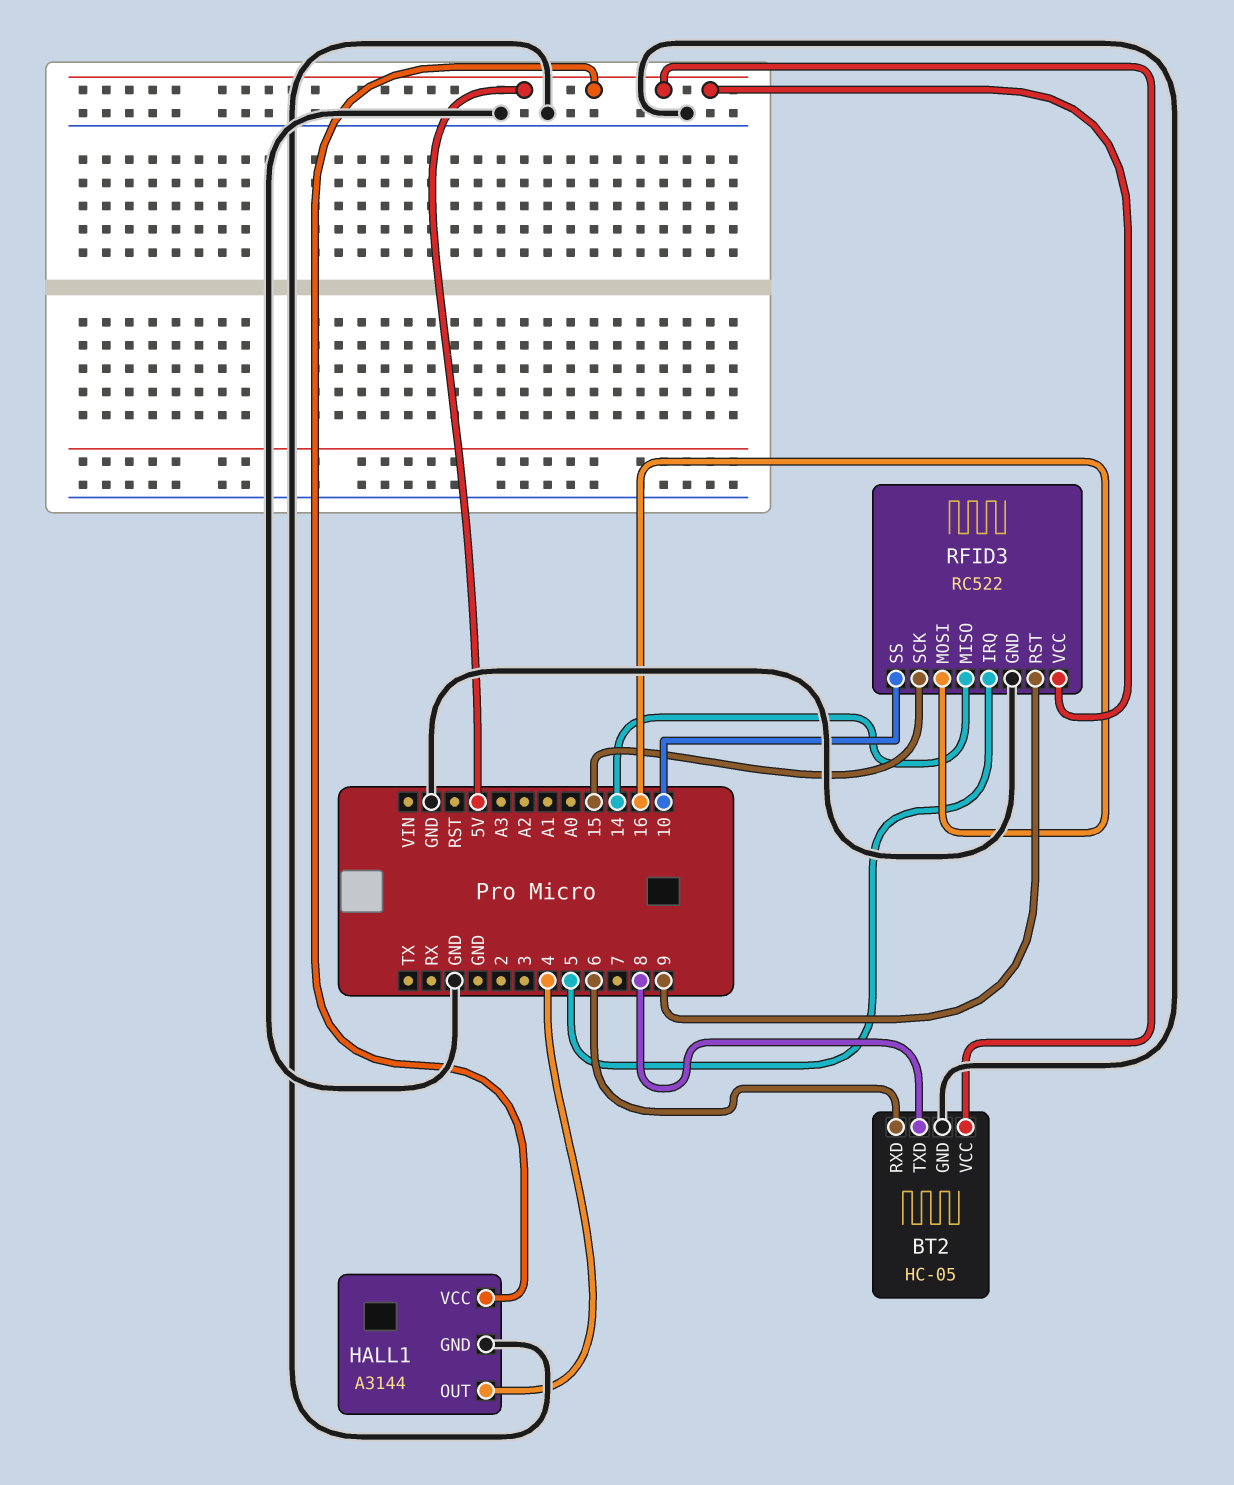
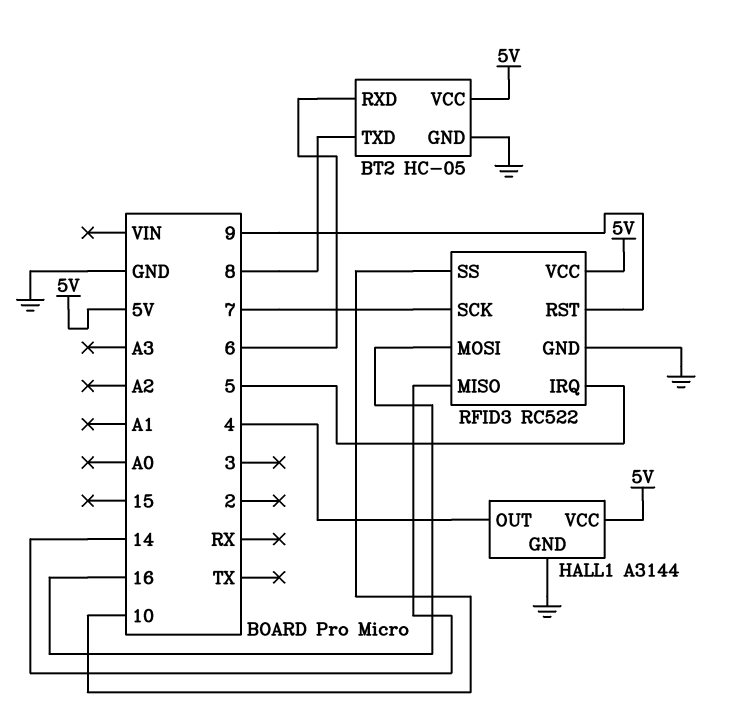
RFID3 pin SCK: 15 -> 7

